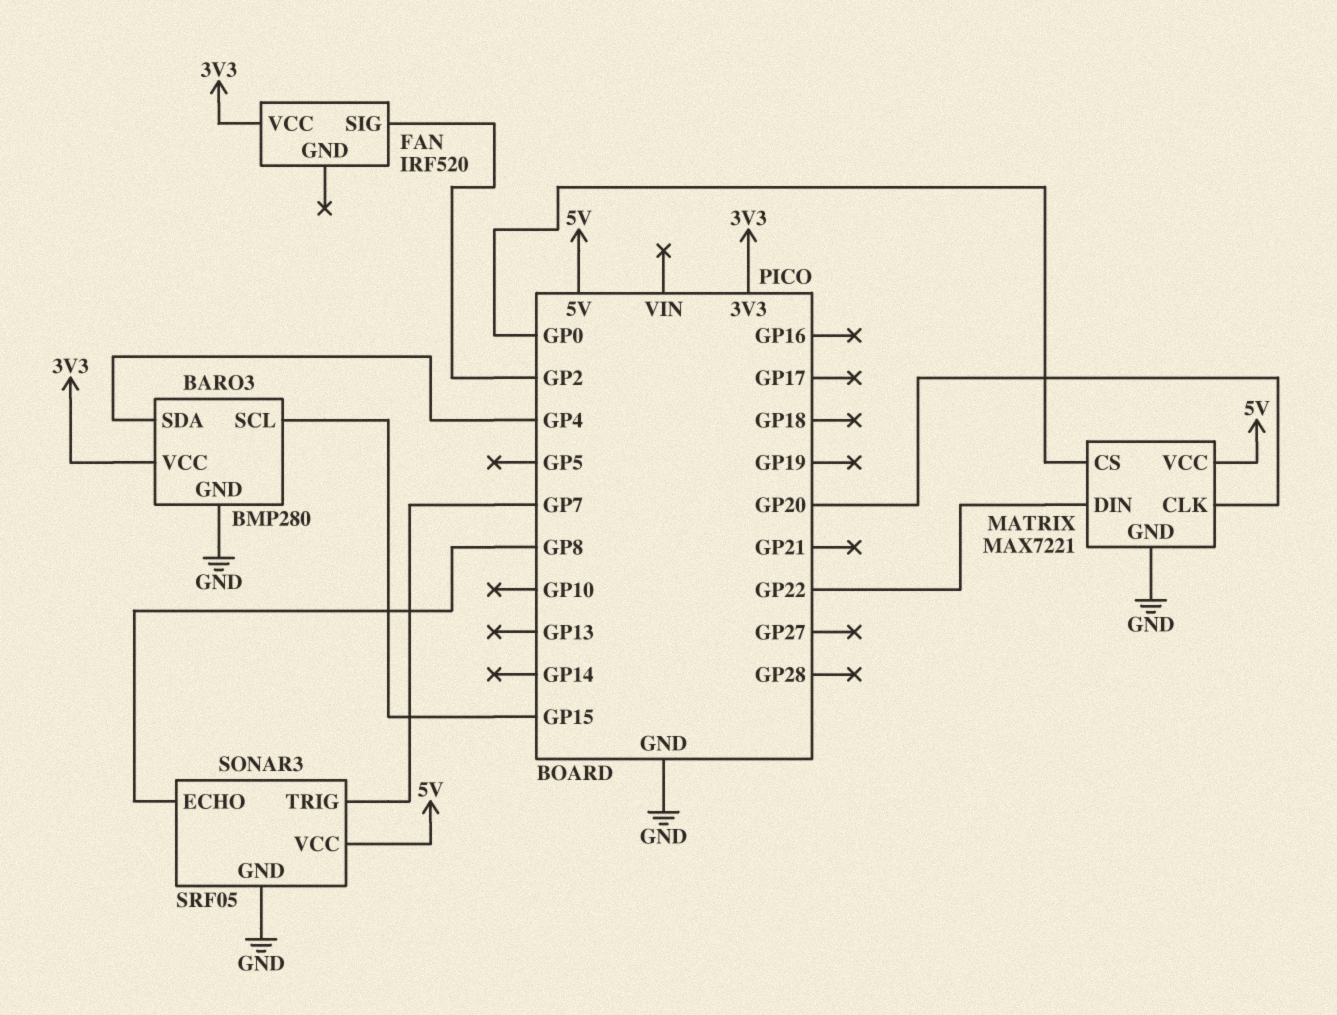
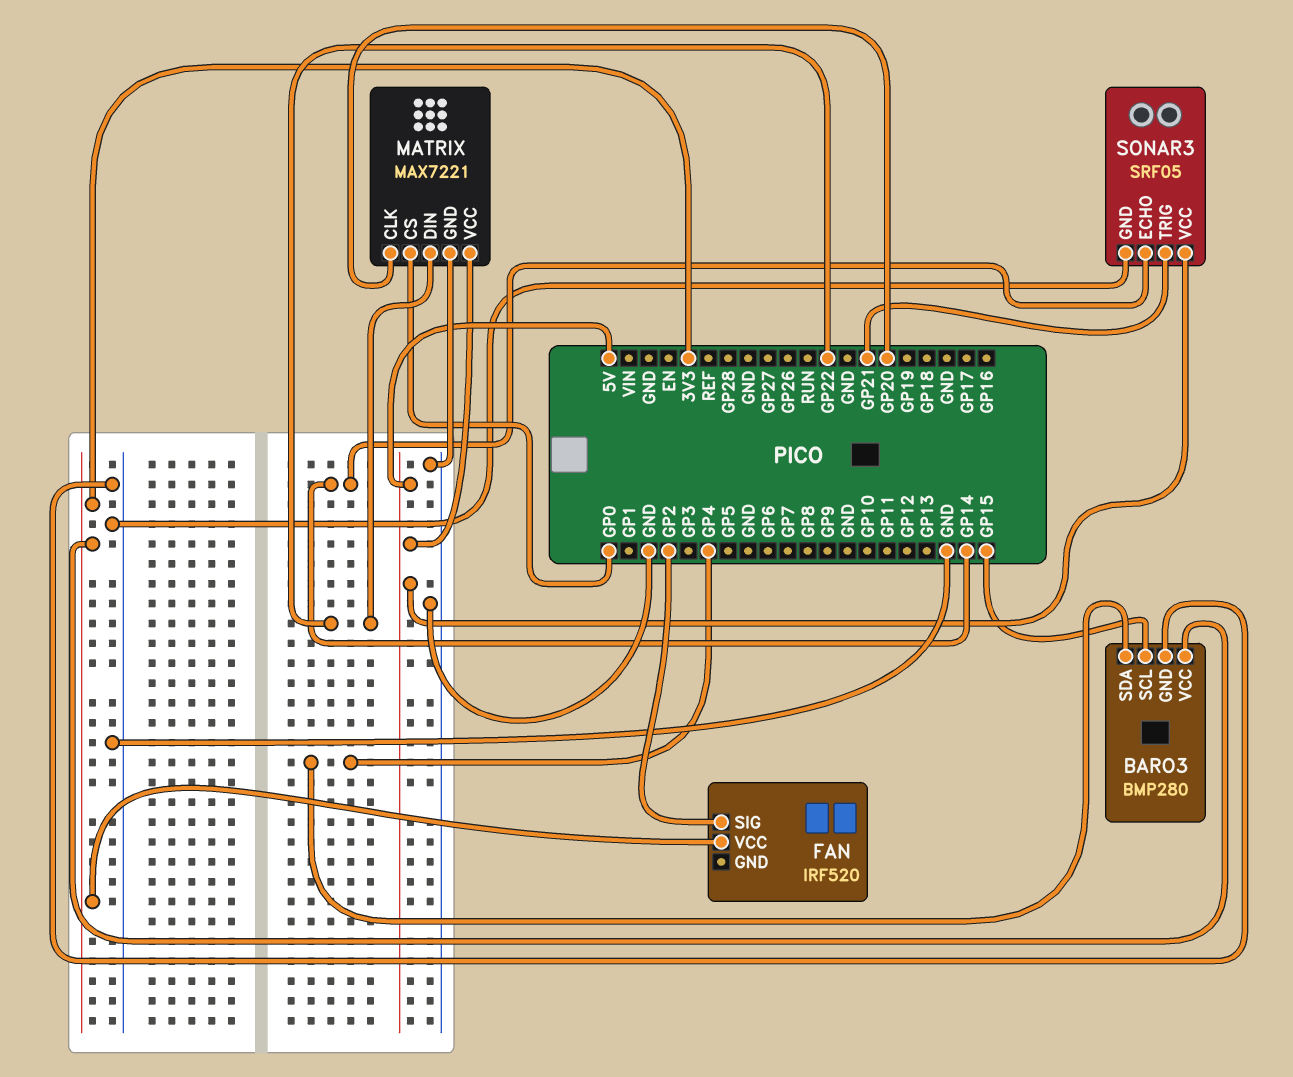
SONAR3 pin ECHO: GP8 -> GP14
SONAR3 pin TRIG: GP7 -> GP21

